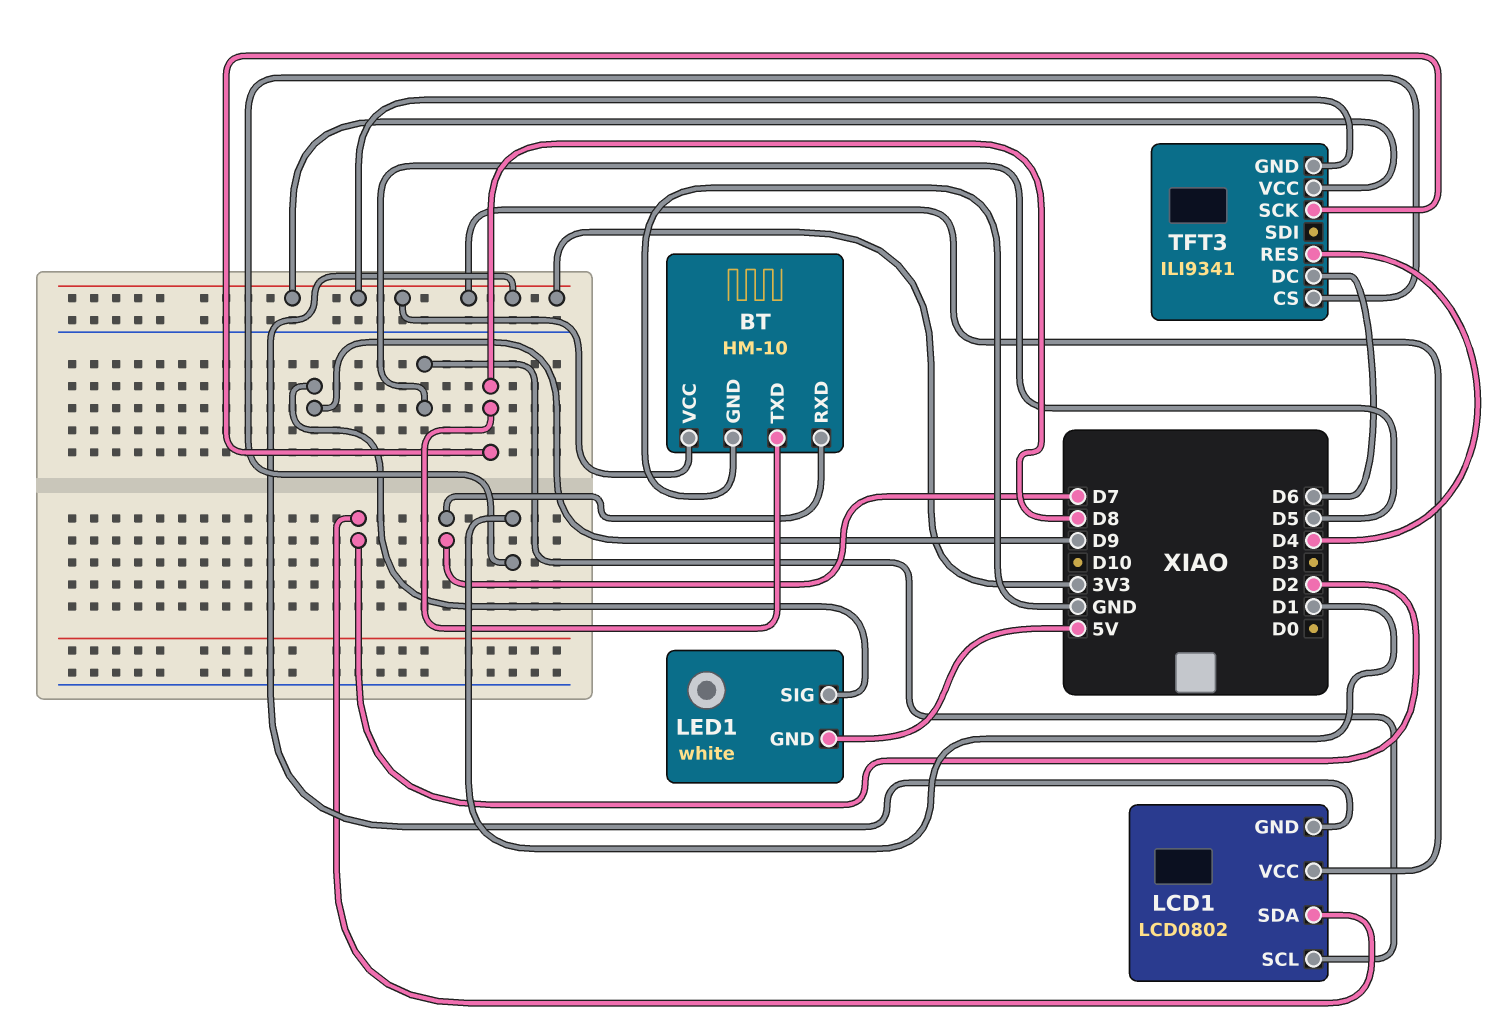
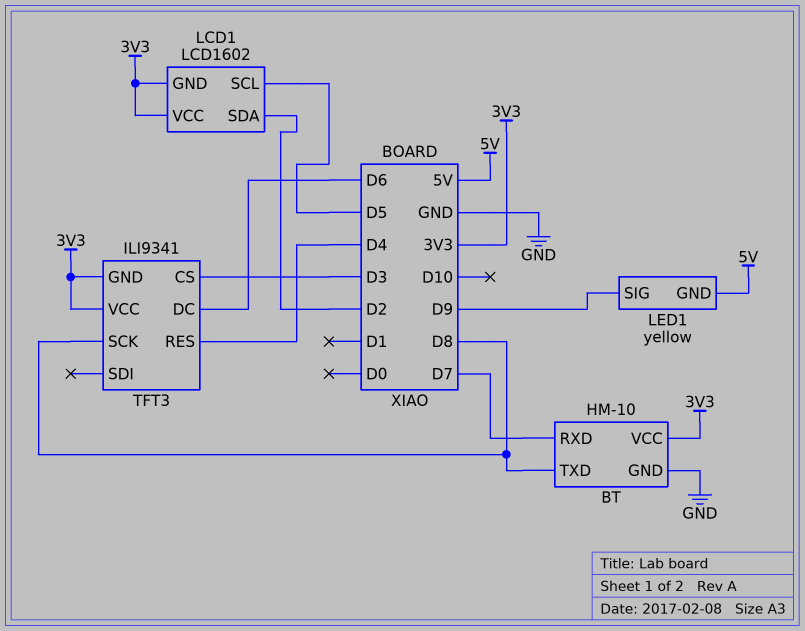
LCD1: LCD0802 -> LCD1602
LED1: white -> yellow
TFT3 pin CS: D1 -> D3

